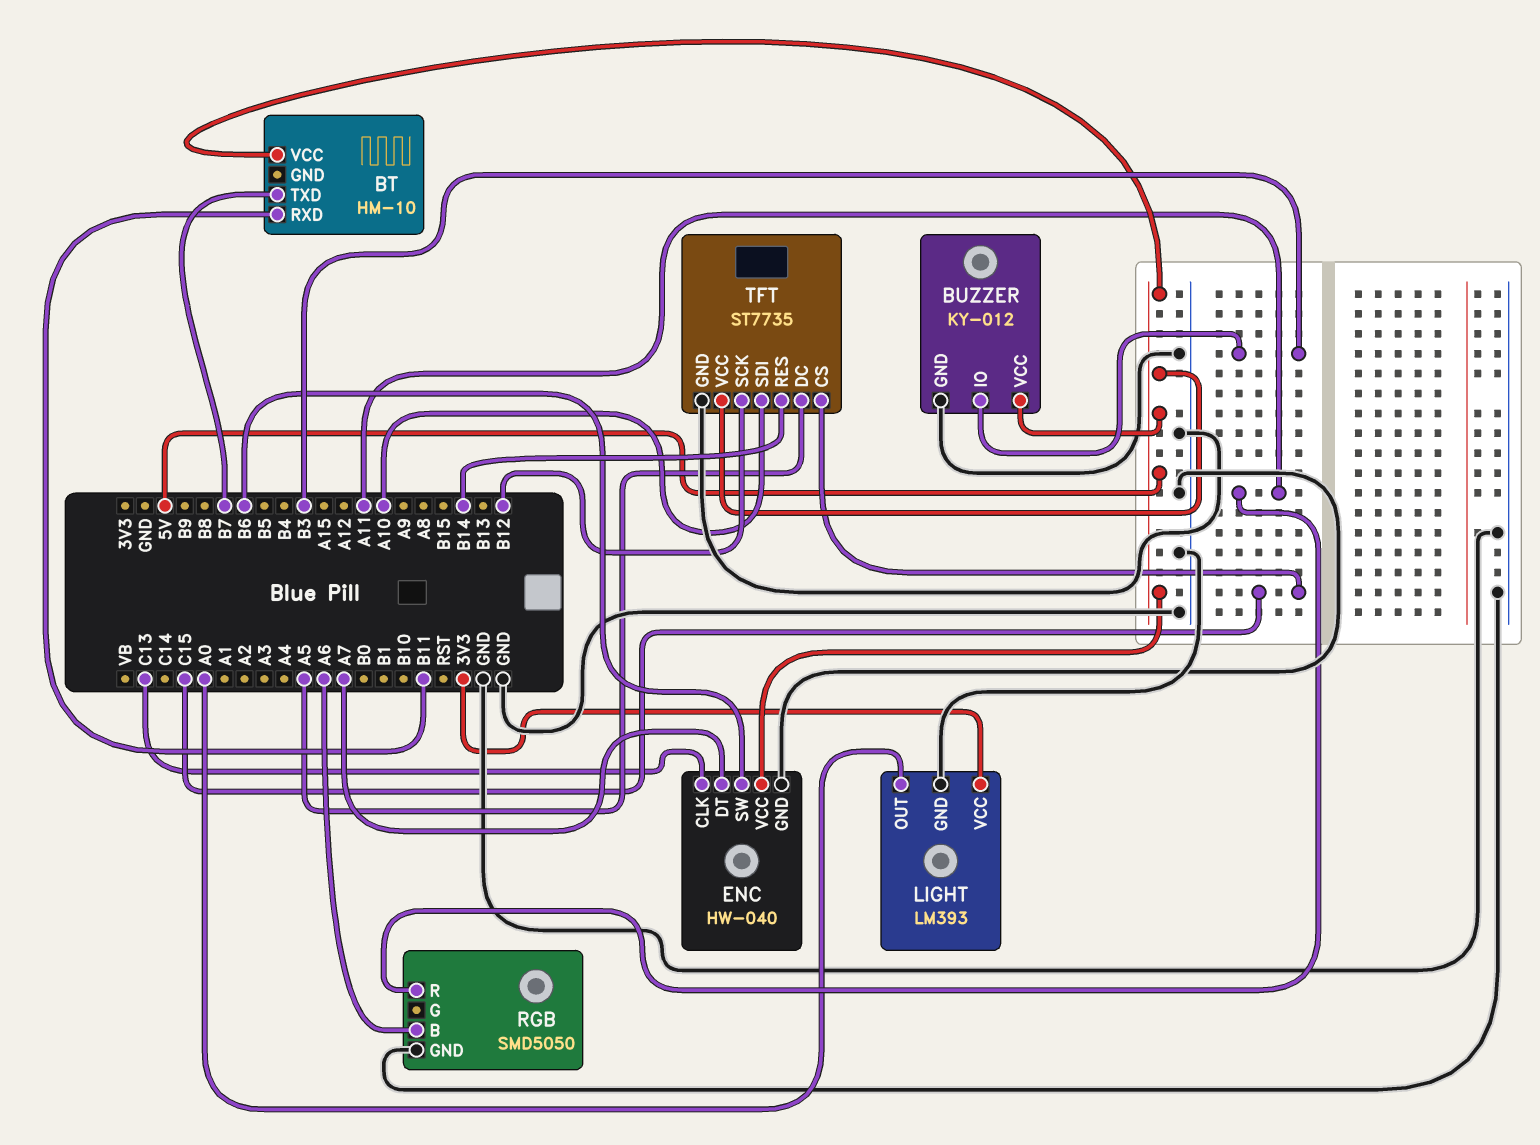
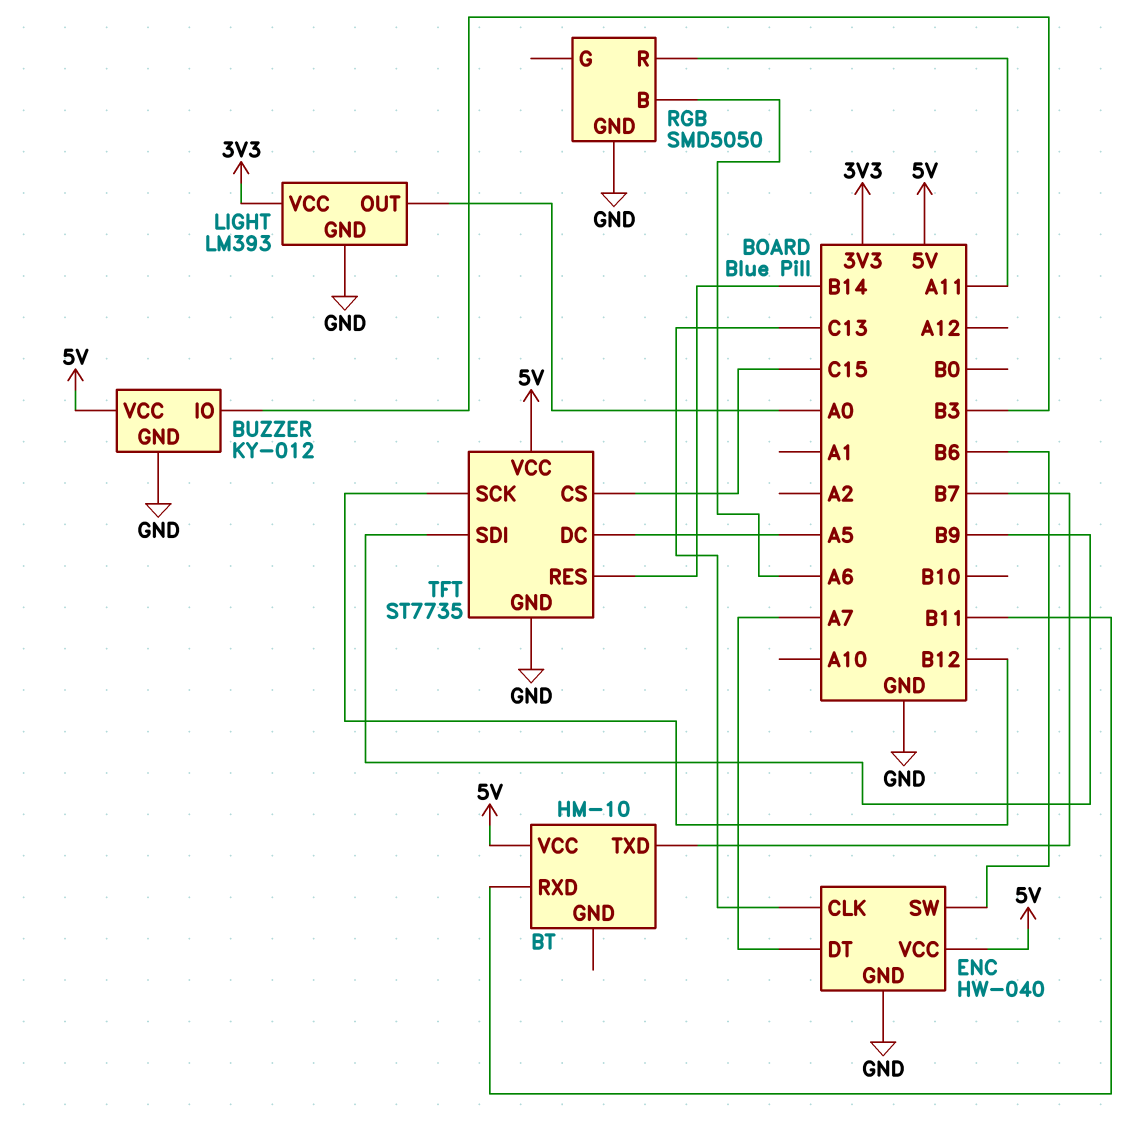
TFT pin SDI: A10 -> B9

